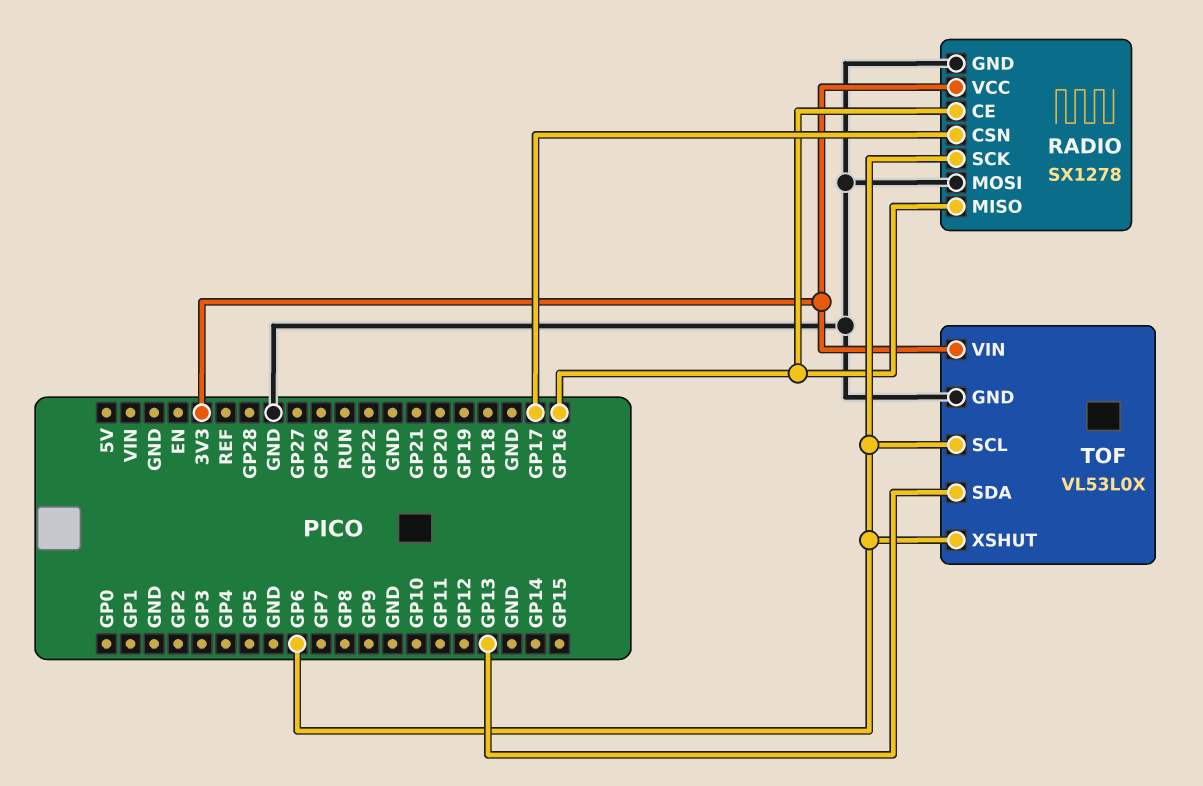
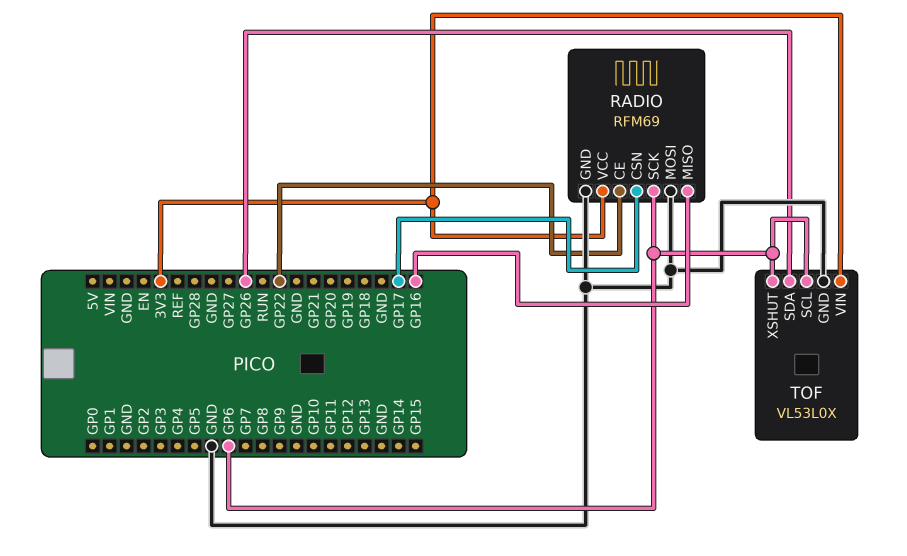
RADIO: SX1278 -> RFM69
RADIO pin CE: GP16 -> GP22
TOF pin SDA: GP13 -> GP26

